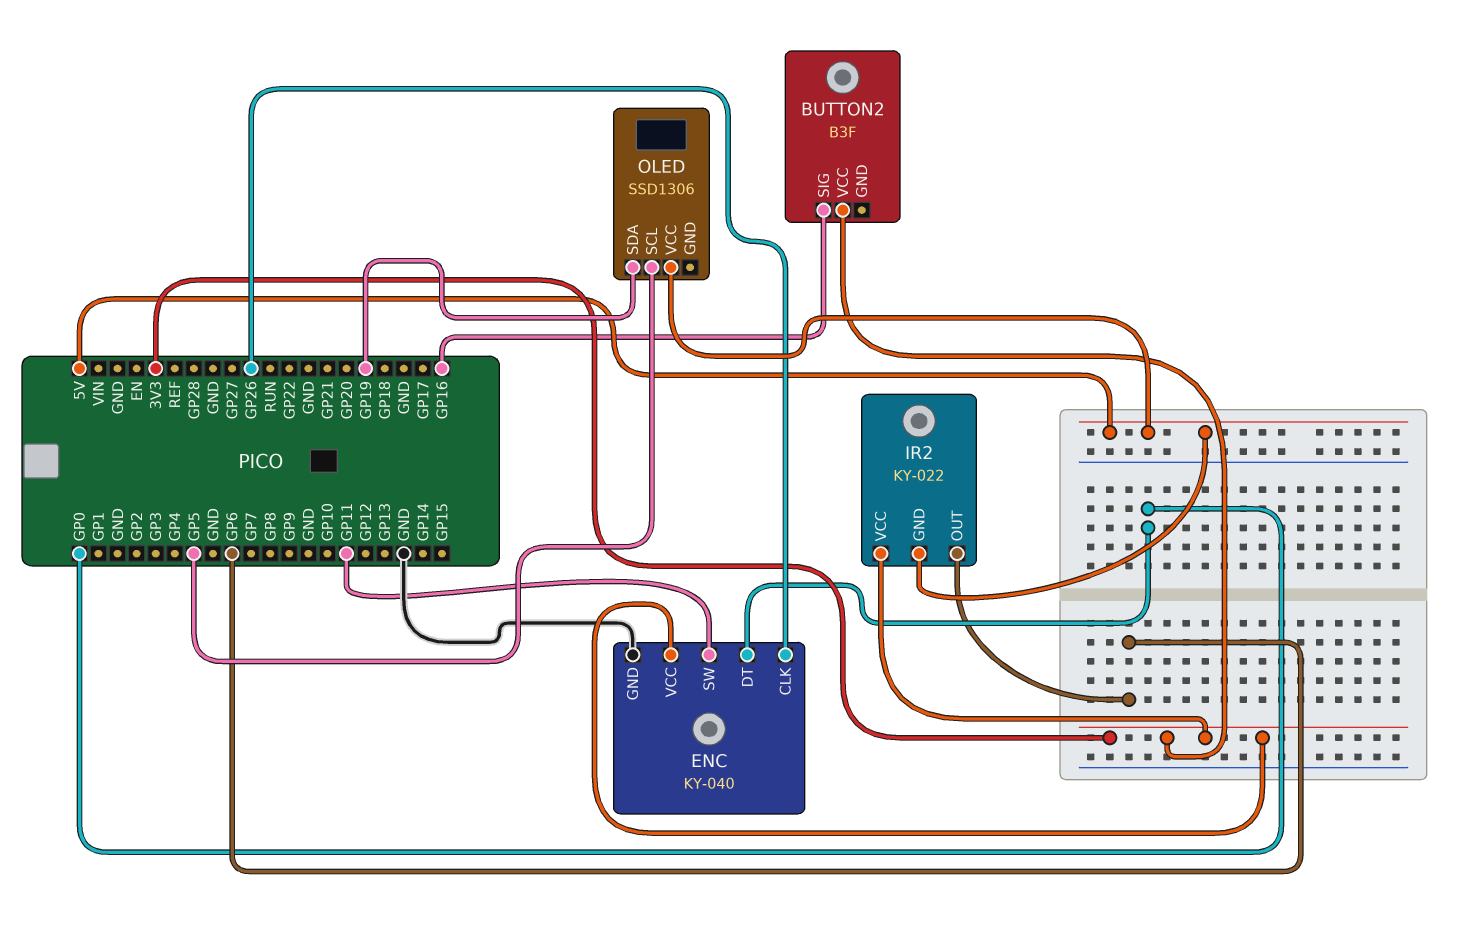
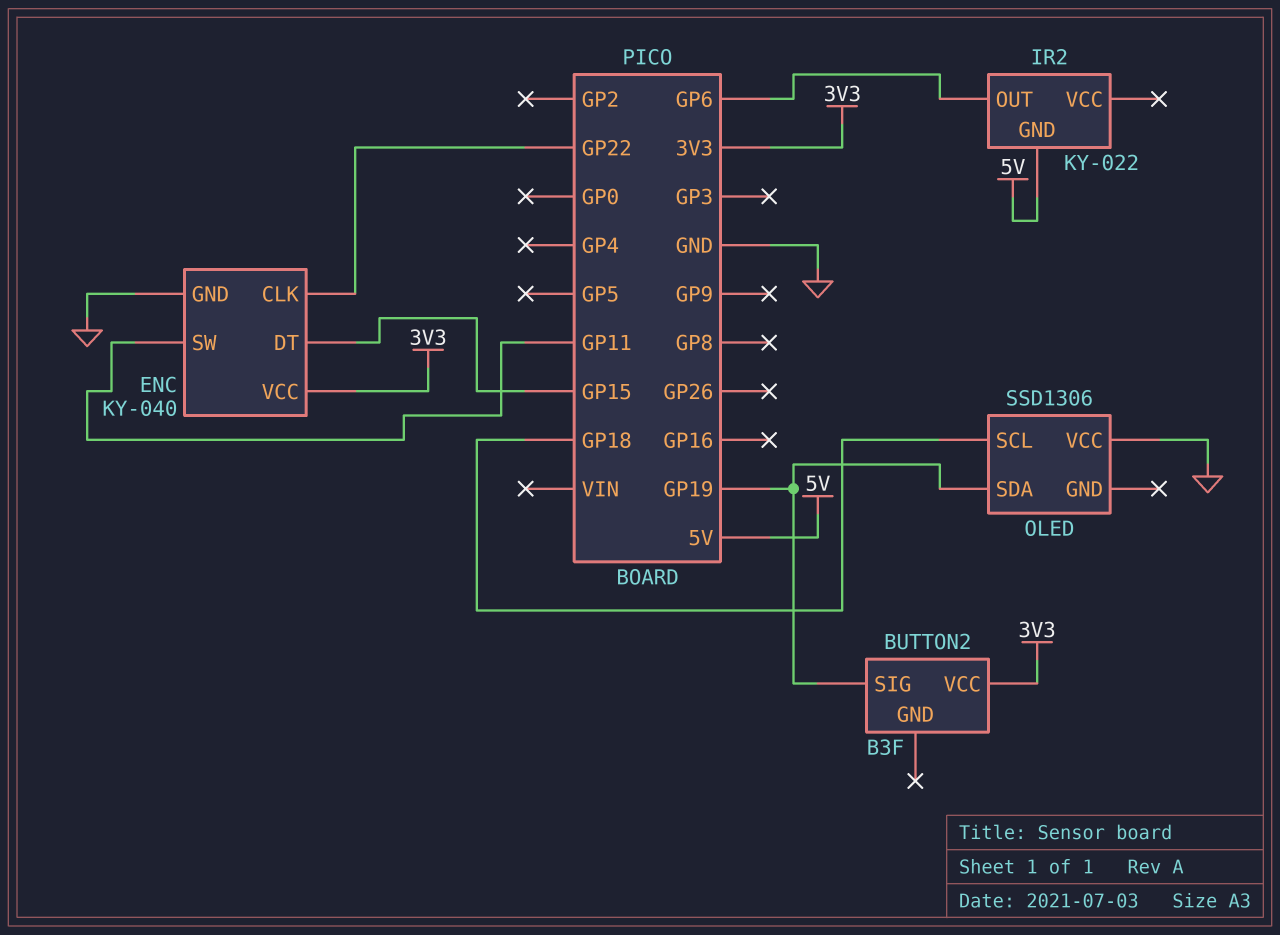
BUTTON2 pin SIG: GP16 -> GP19
ENC pin CLK: GP26 -> GP22
ENC pin DT: GP0 -> GP15
IR2 pin VCC: 3V3 -> none
OLED pin SCL: GP5 -> GP18
OLED pin VCC: 5V -> GND

